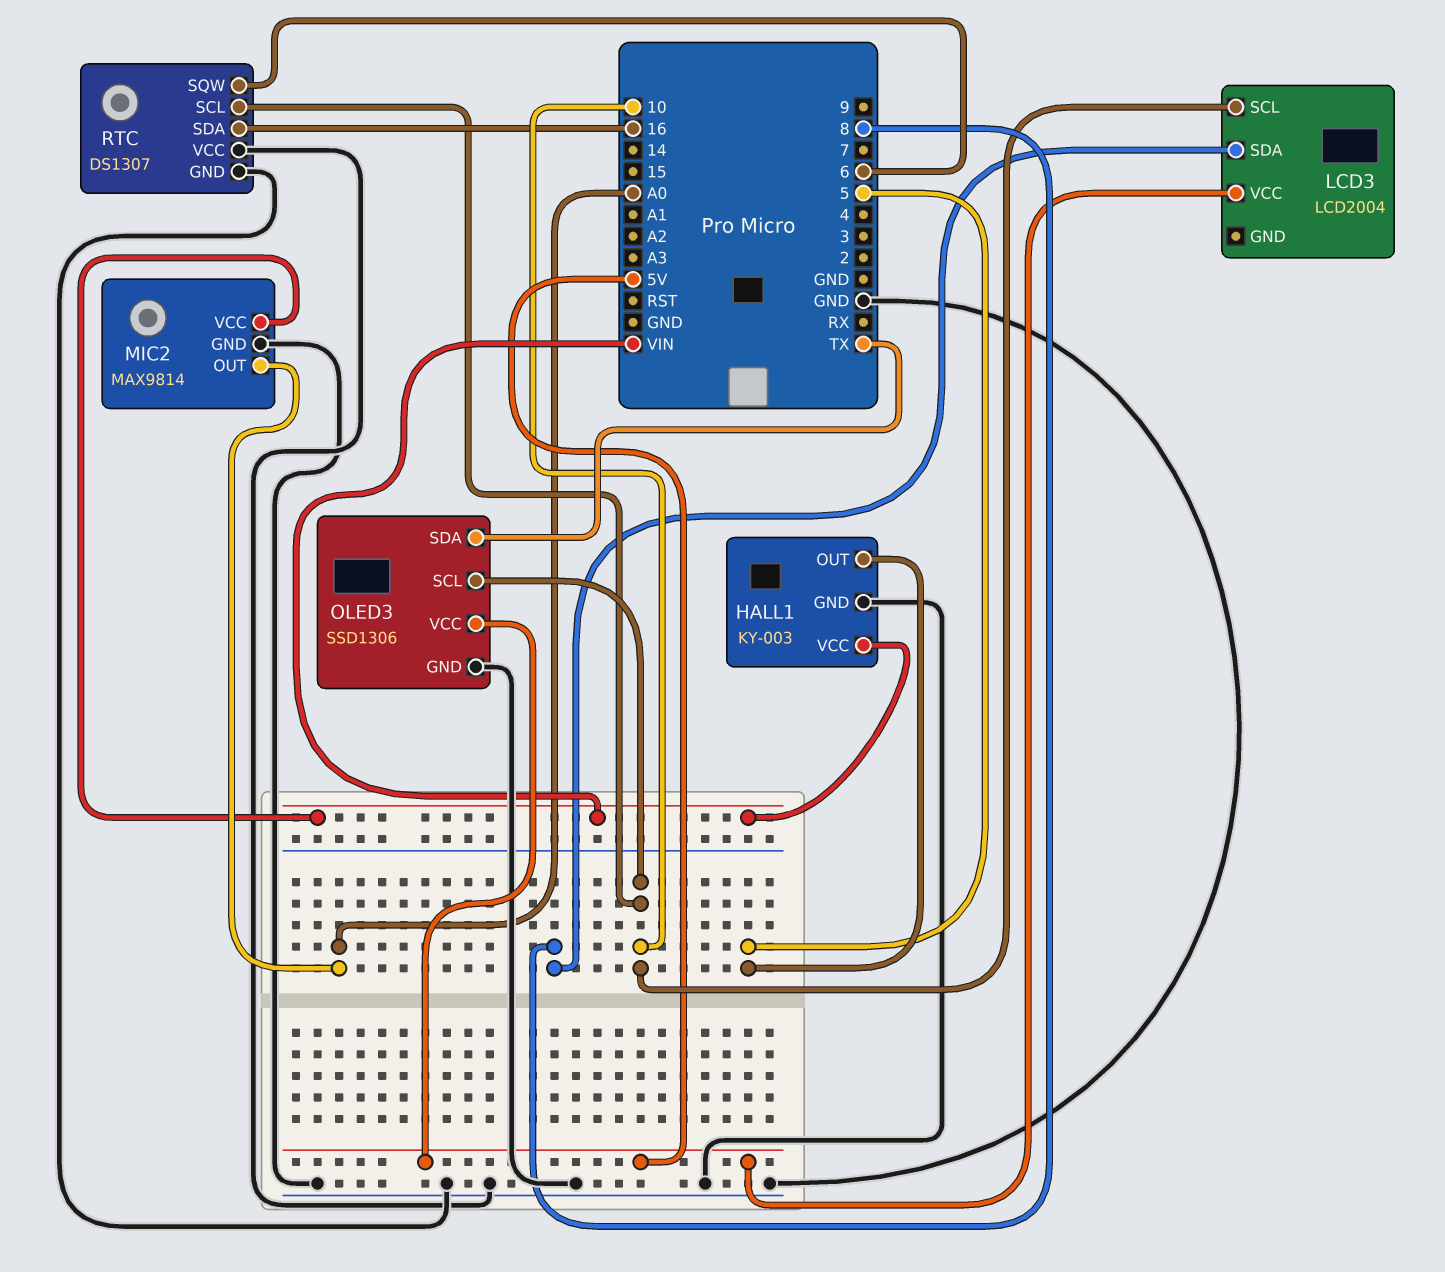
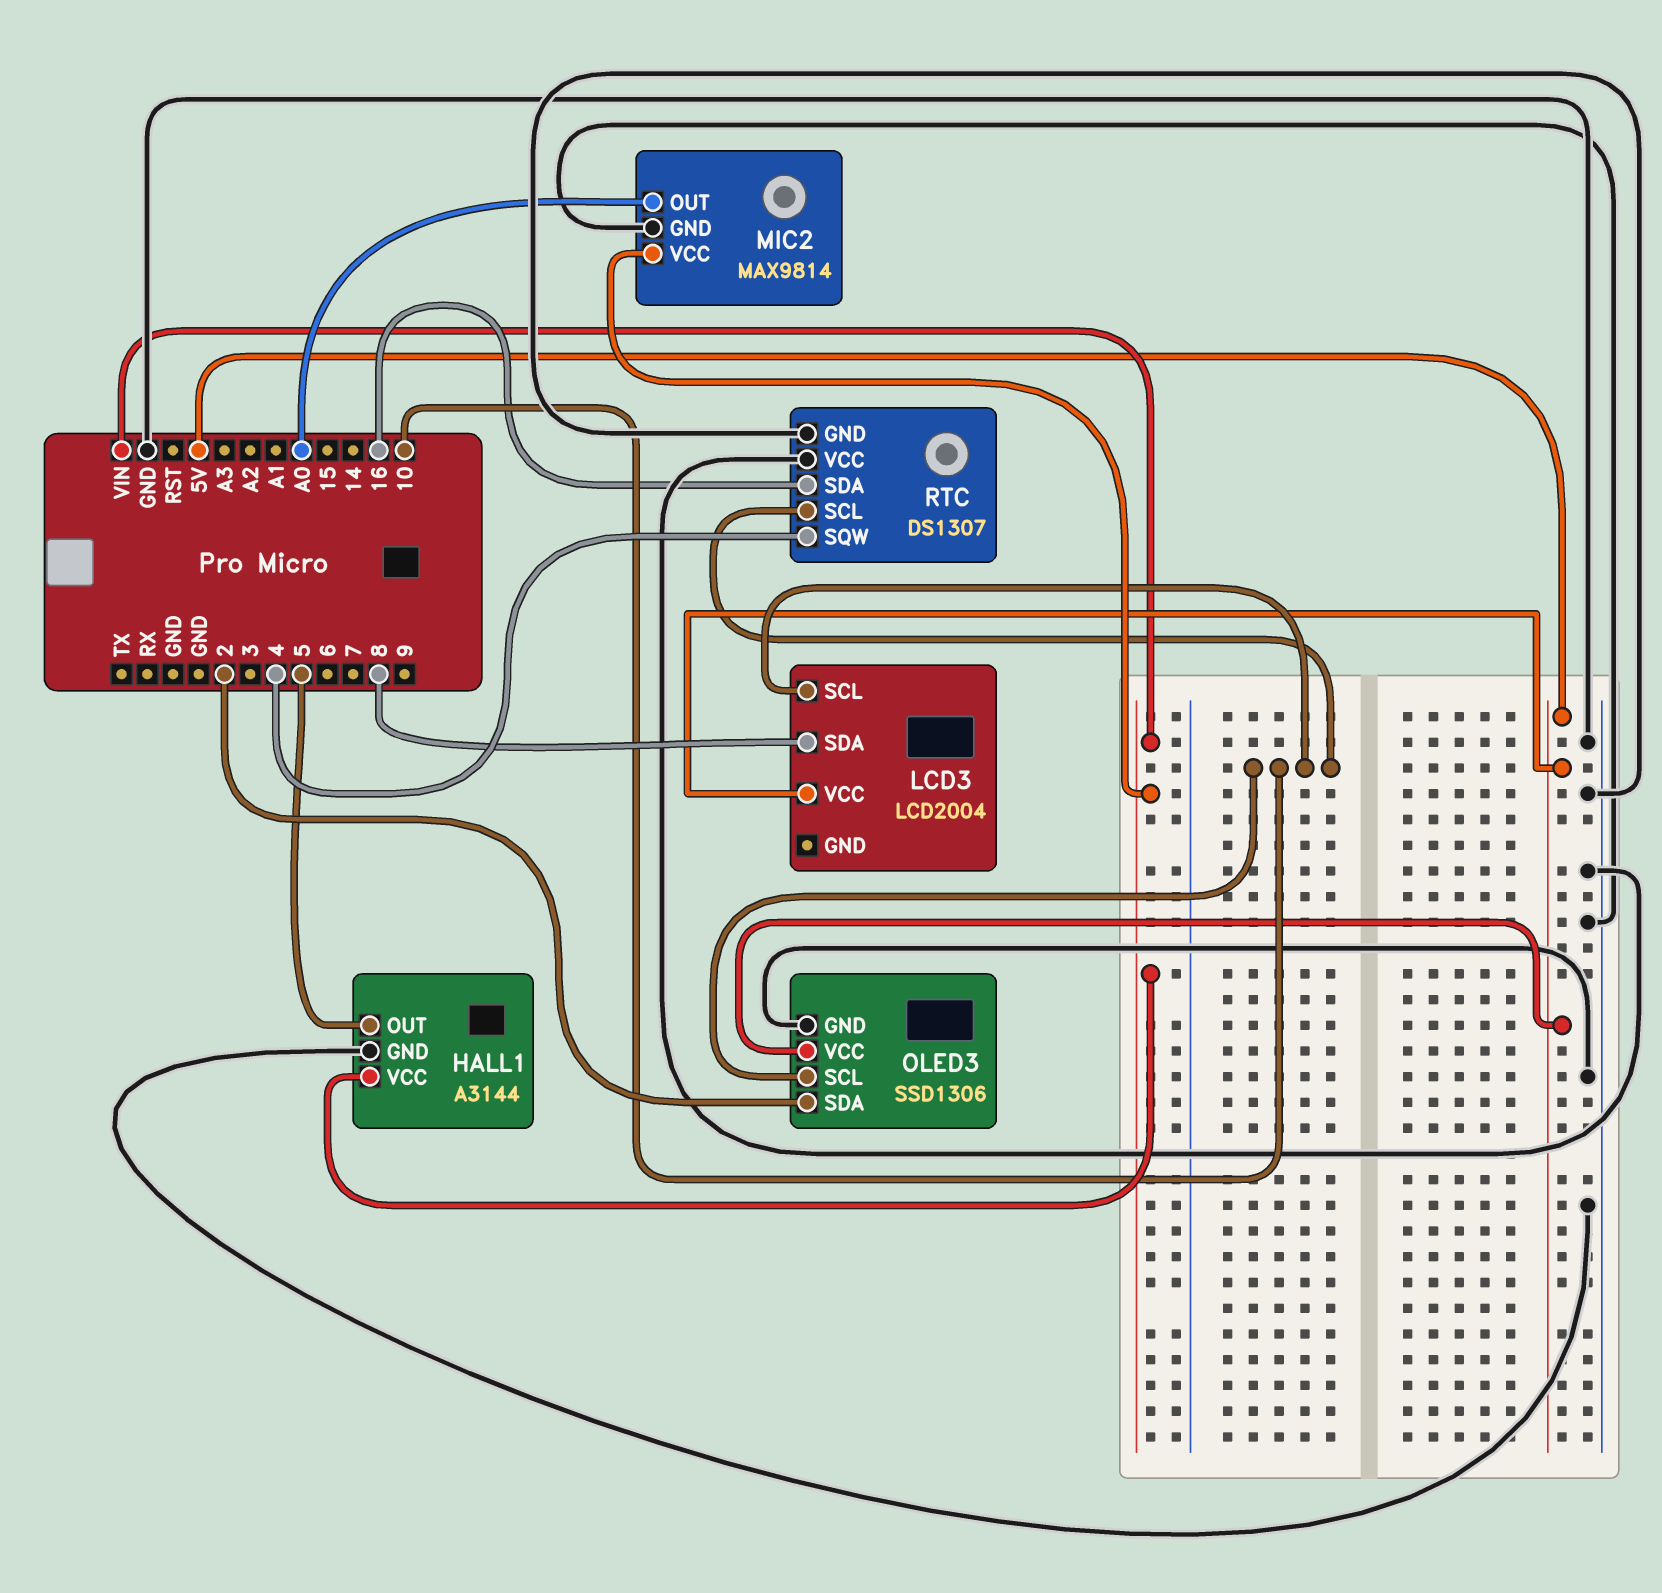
HALL1: KY-003 -> A3144
OLED3 pin SDA: TX -> 2
RTC pin SQW: 6 -> 4

